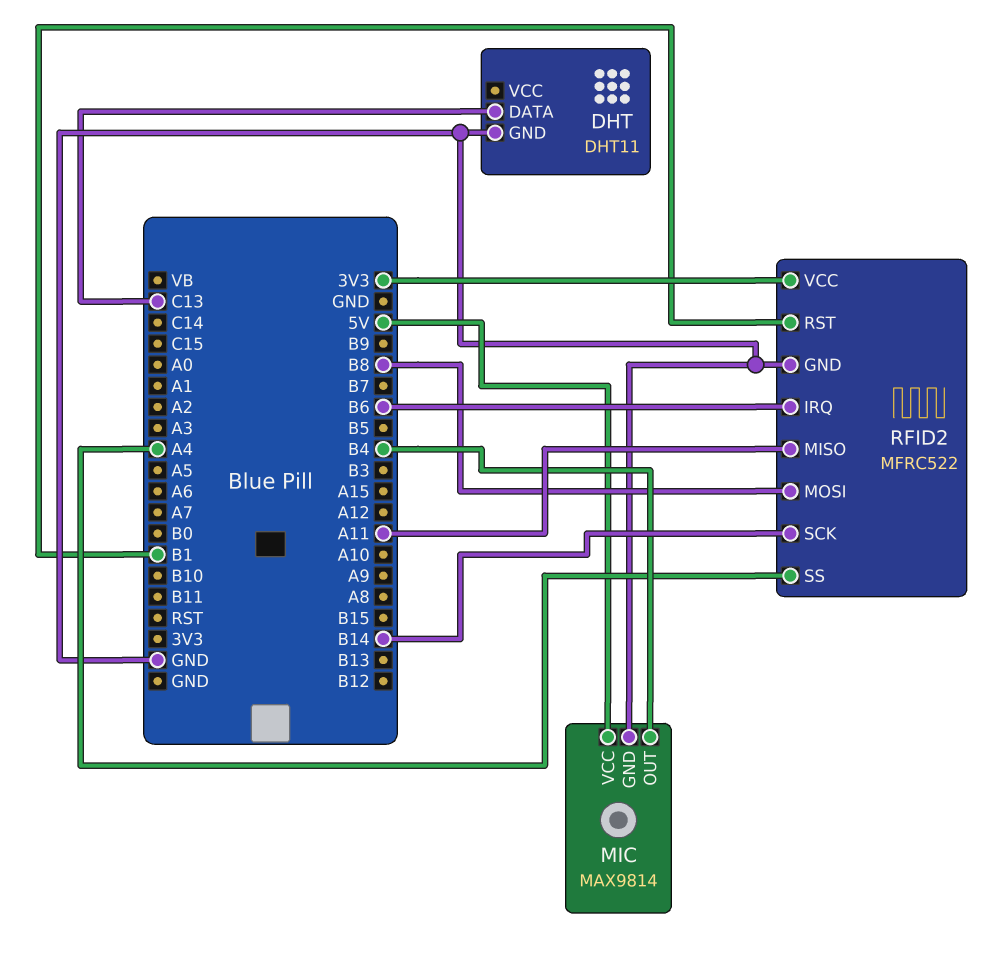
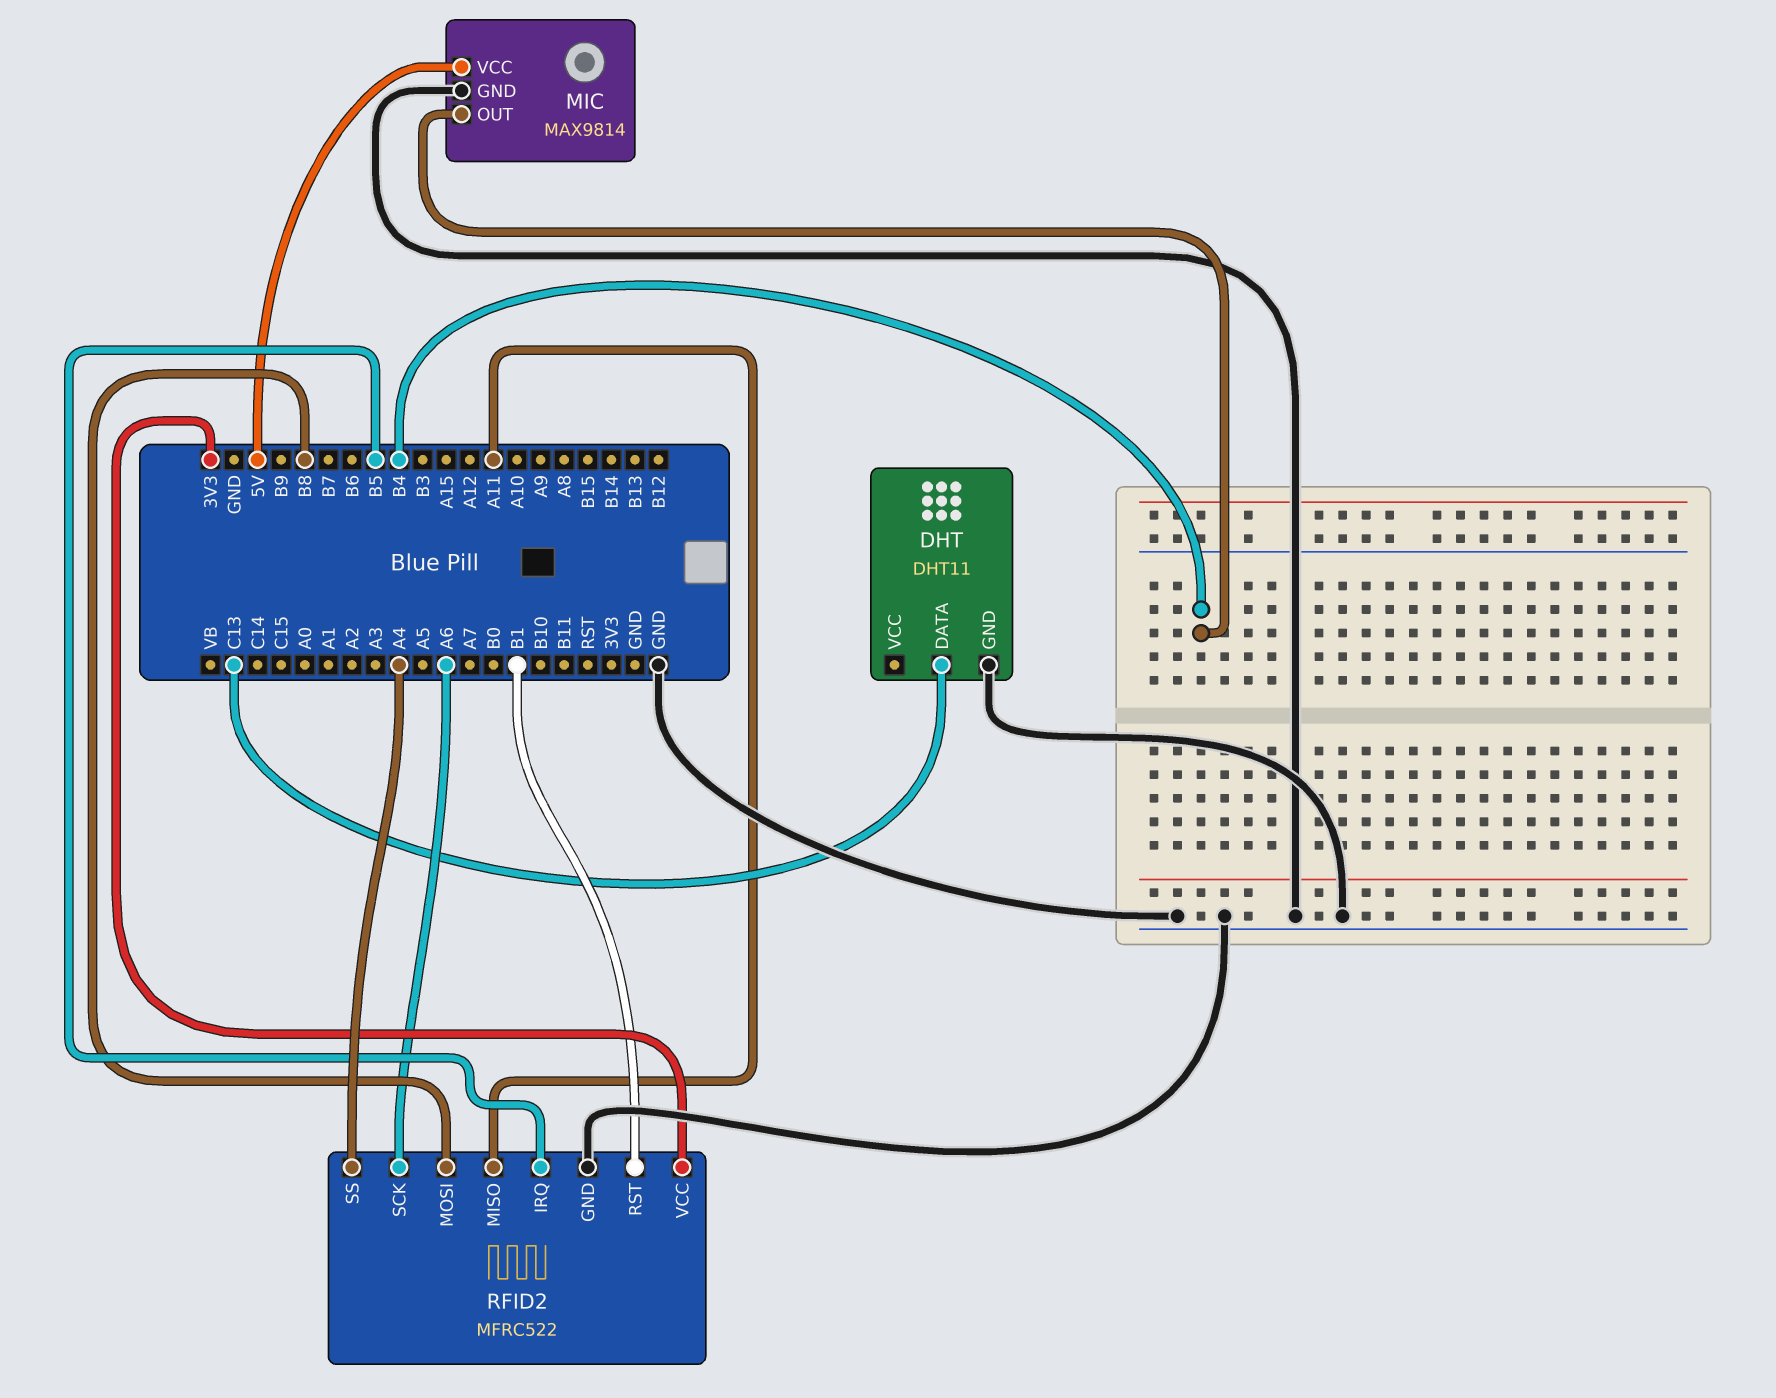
RFID2 pin IRQ: B6 -> B5
RFID2 pin SCK: B14 -> A6

